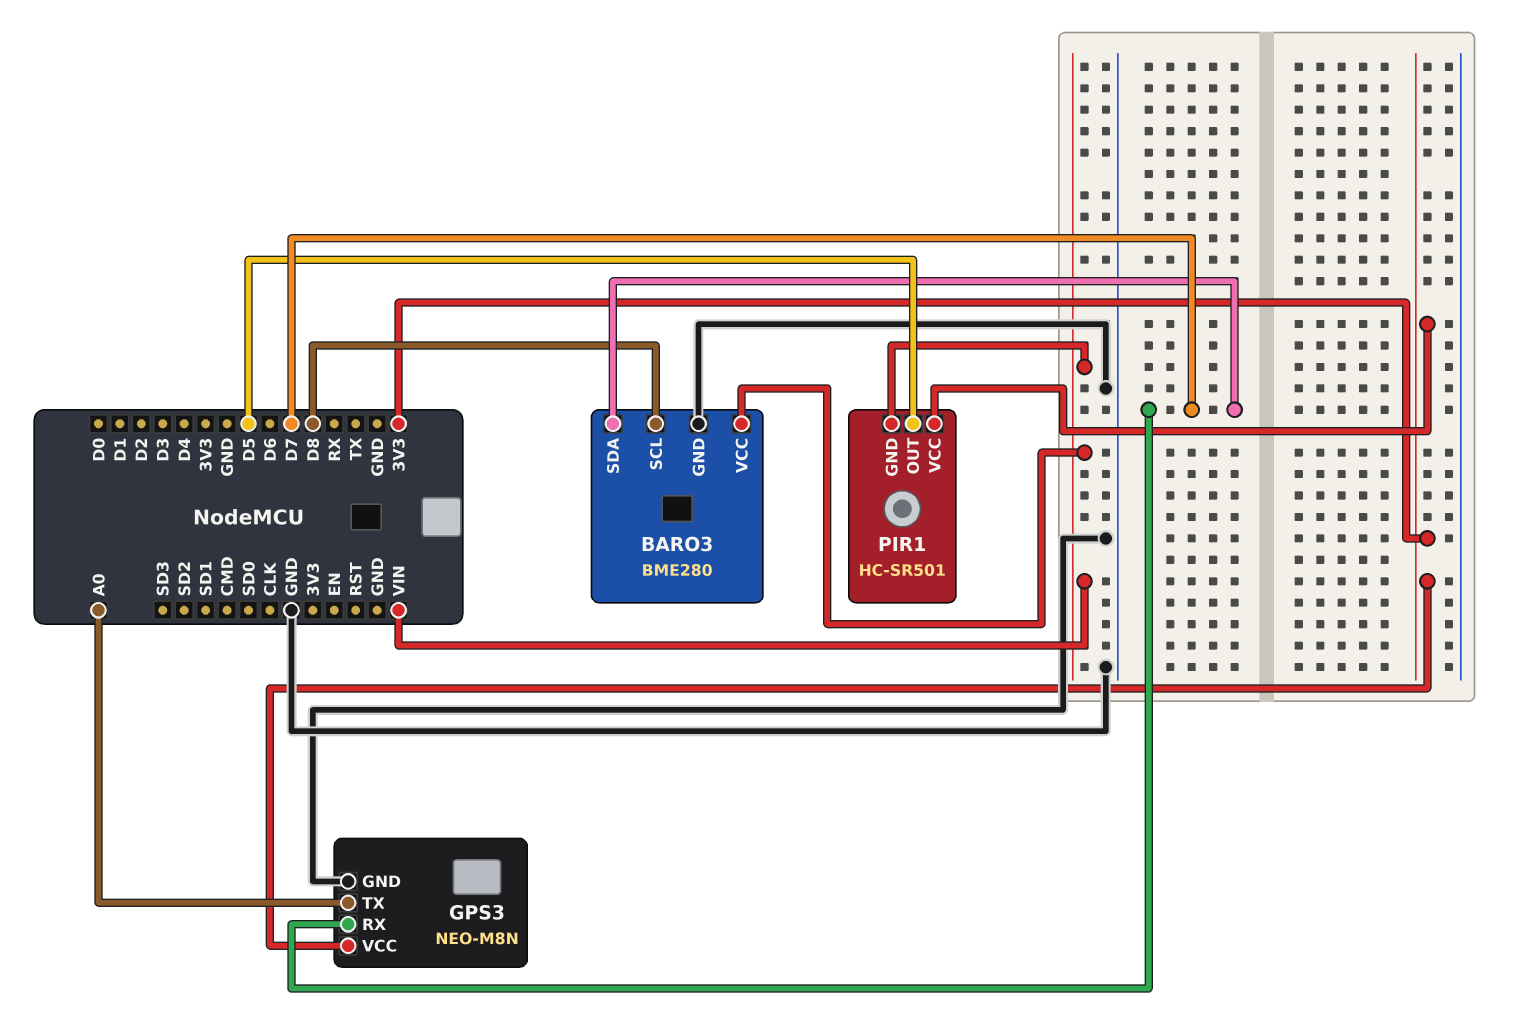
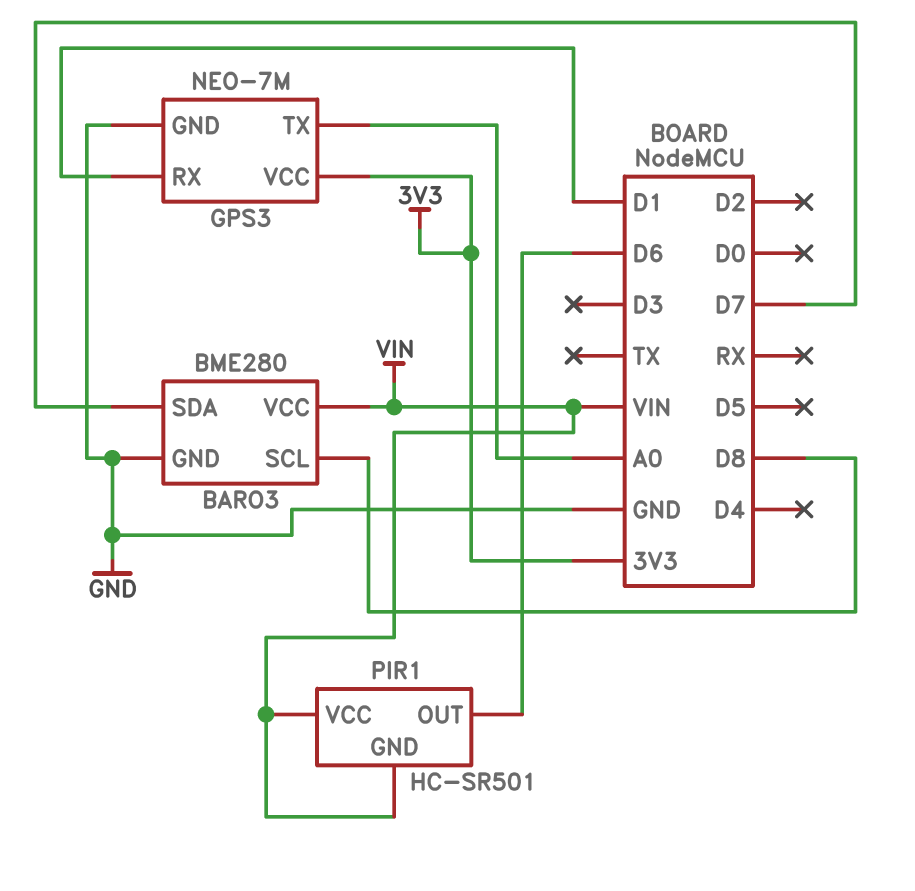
GPS3: NEO-M8N -> NEO-7M
GPS3 pin RX: D7 -> D1
PIR1 pin OUT: D5 -> D6
PIR1 pin VCC: 3V3 -> VIN

